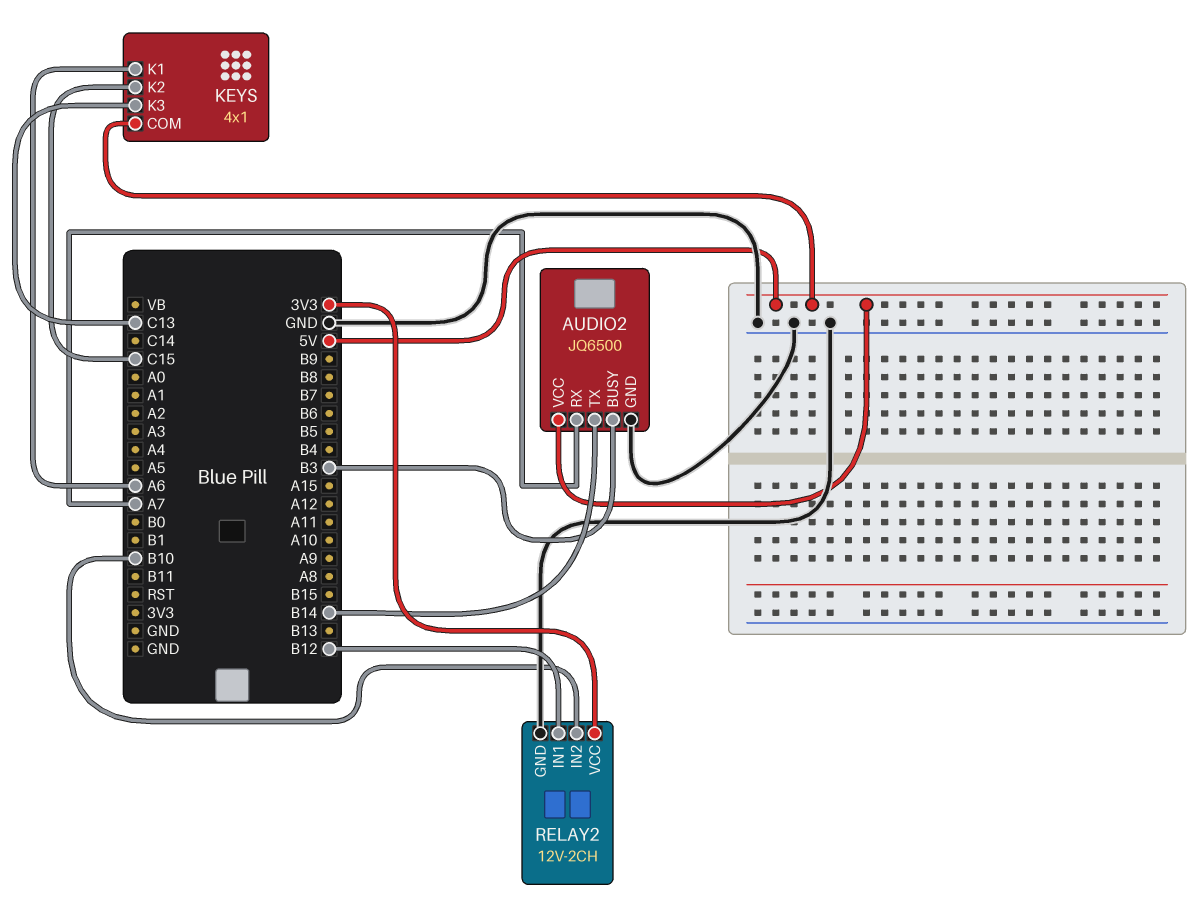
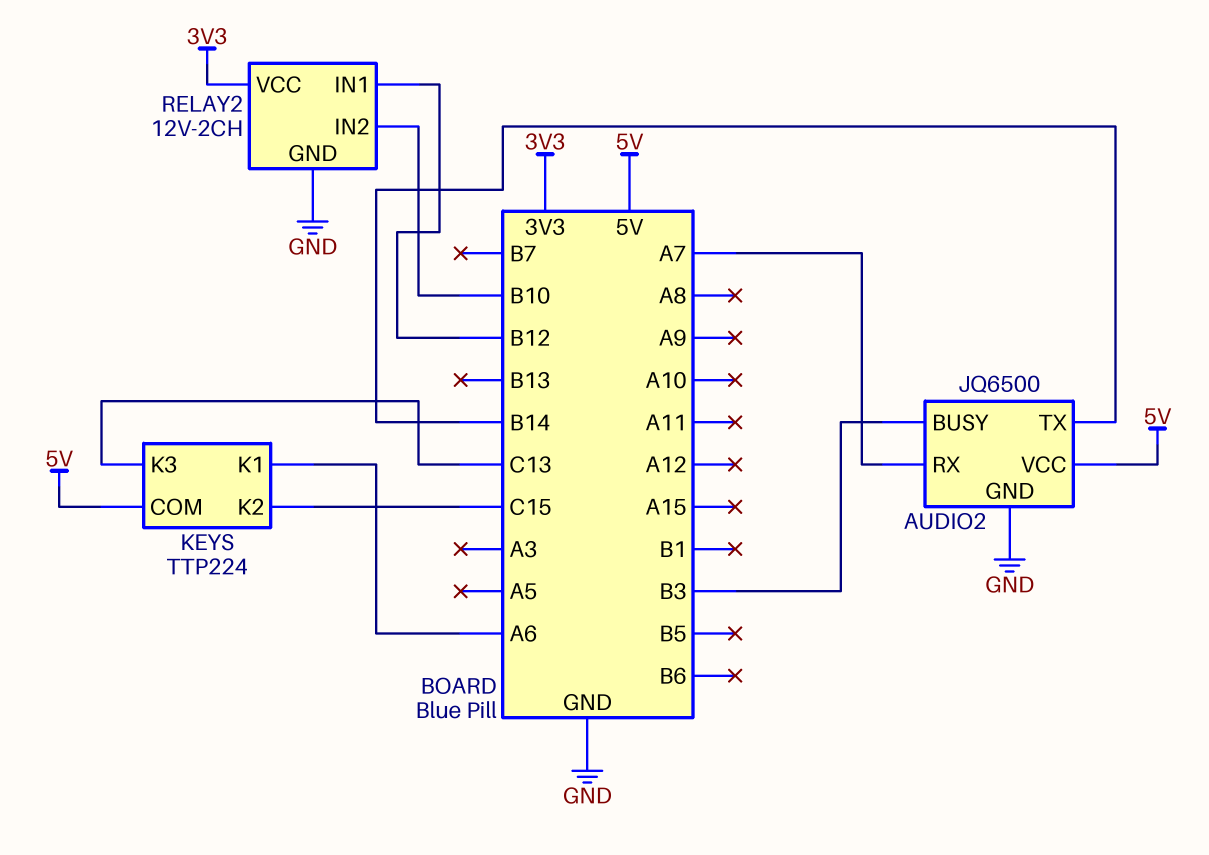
KEYS: 4x1 -> TTP224

